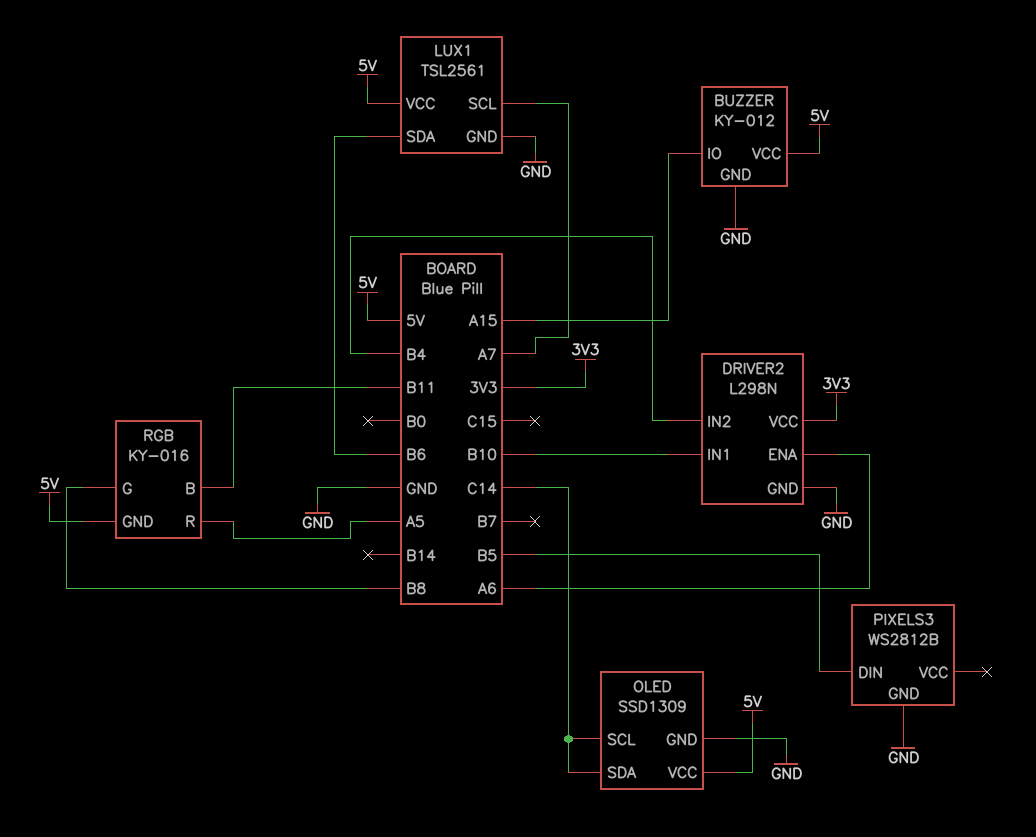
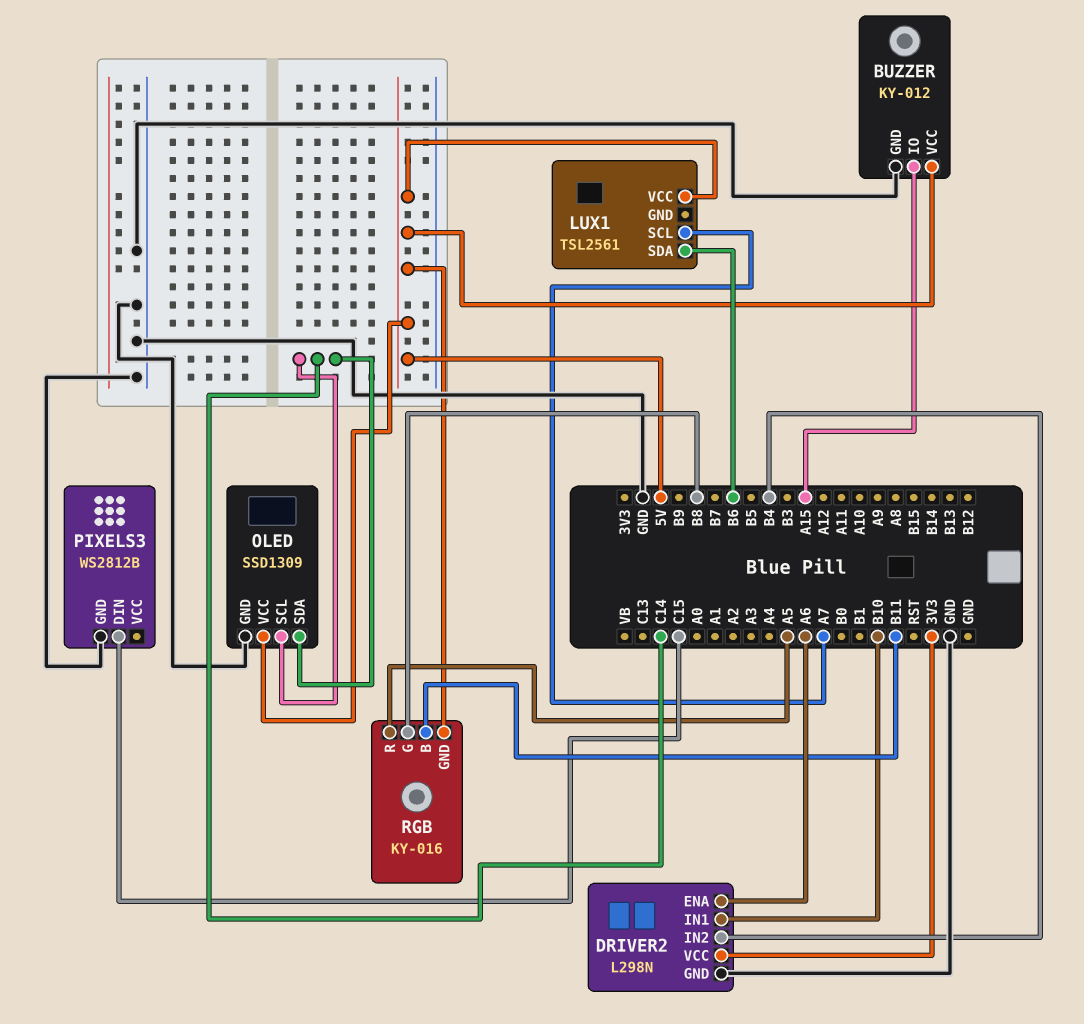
LUX1 pin GND: GND -> none
PIXELS3 pin DIN: B5 -> C15

